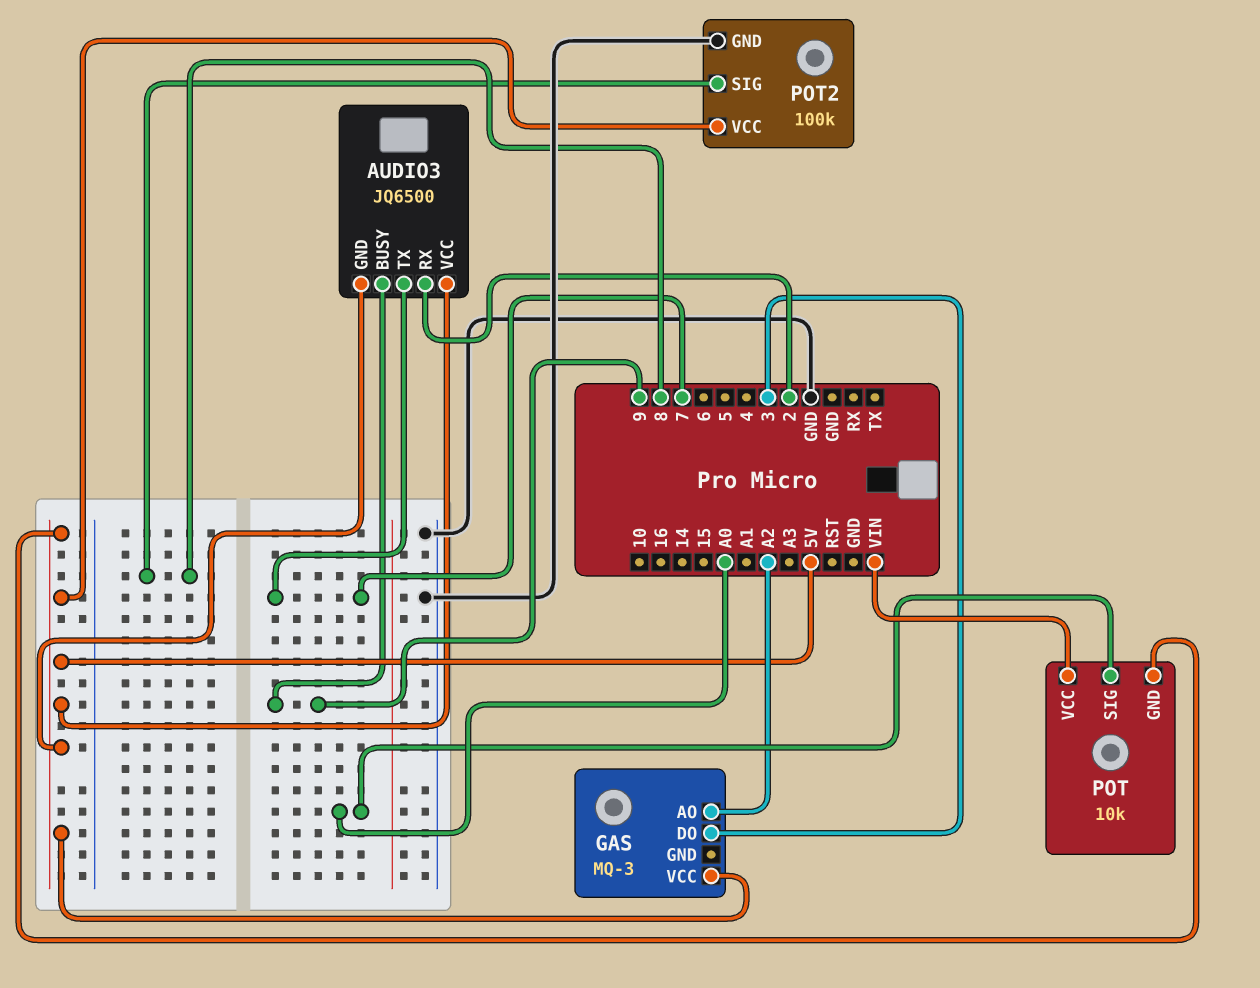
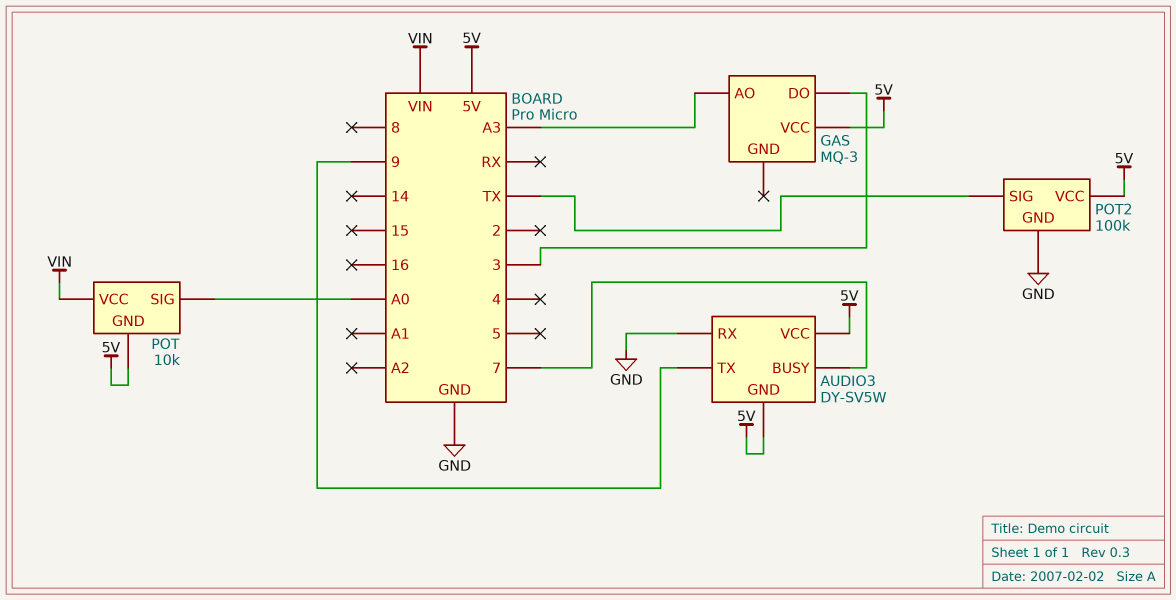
AUDIO3: JQ6500 -> DY-SV5W
AUDIO3 pin BUSY: 9 -> 7
AUDIO3 pin RX: 2 -> GND
AUDIO3 pin TX: 7 -> 9
GAS pin AO: A2 -> A3
POT2 pin SIG: 8 -> TX

